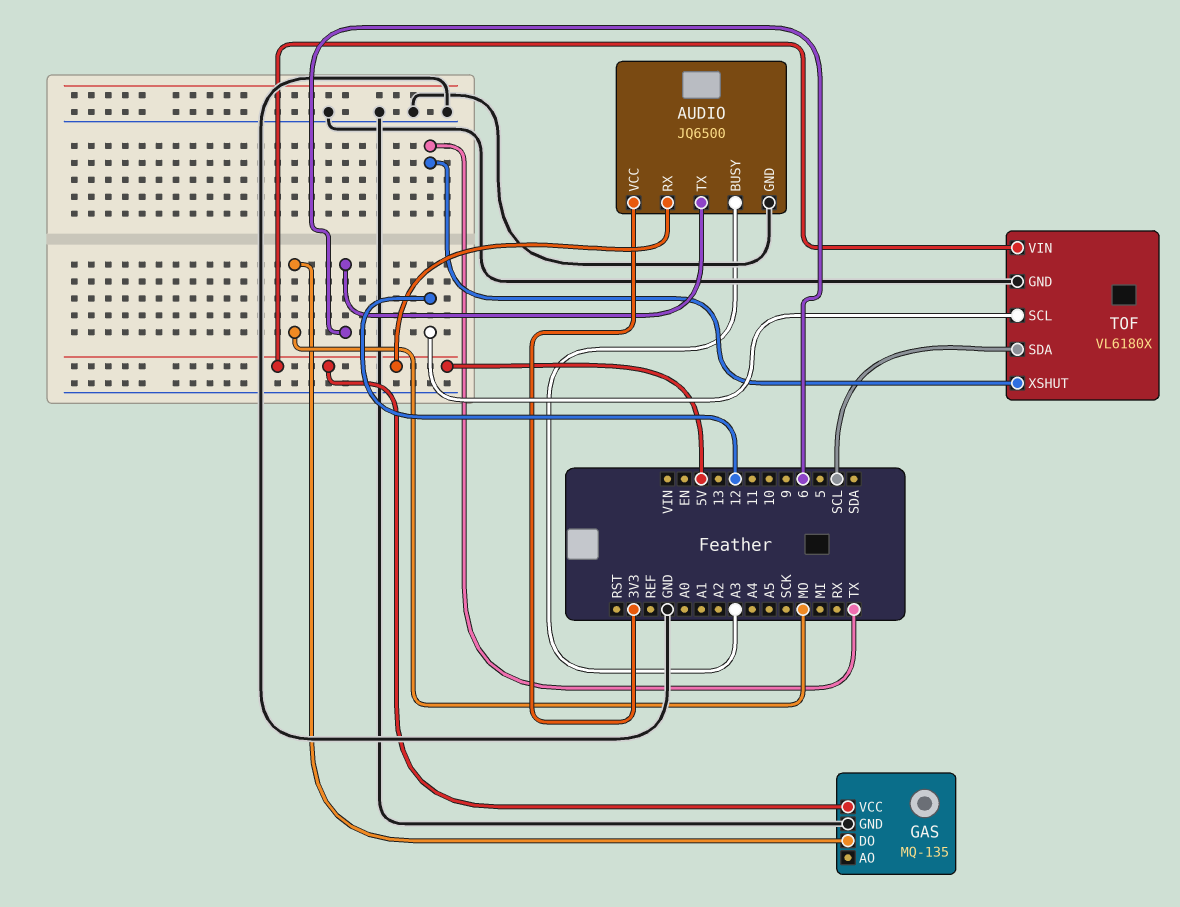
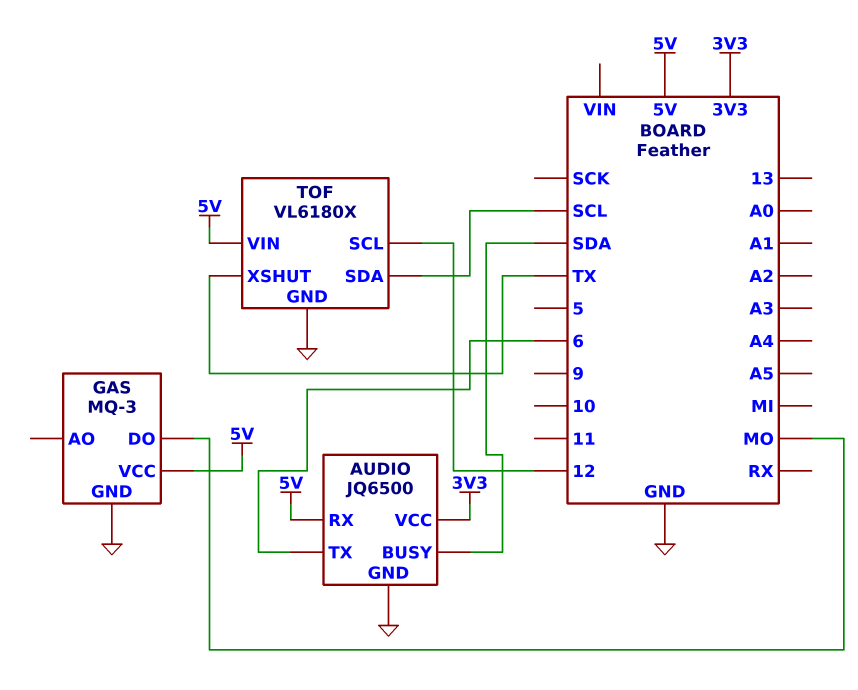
AUDIO pin BUSY: A3 -> SDA
GAS: MQ-135 -> MQ-3

